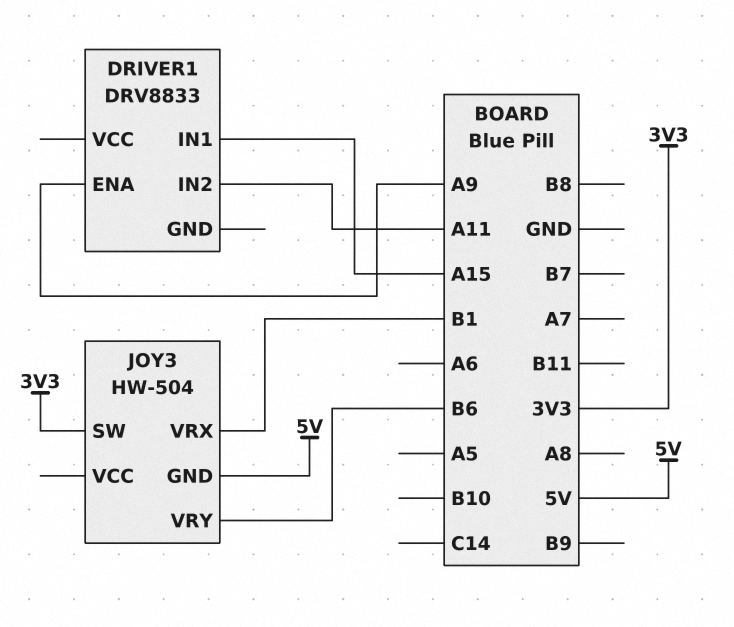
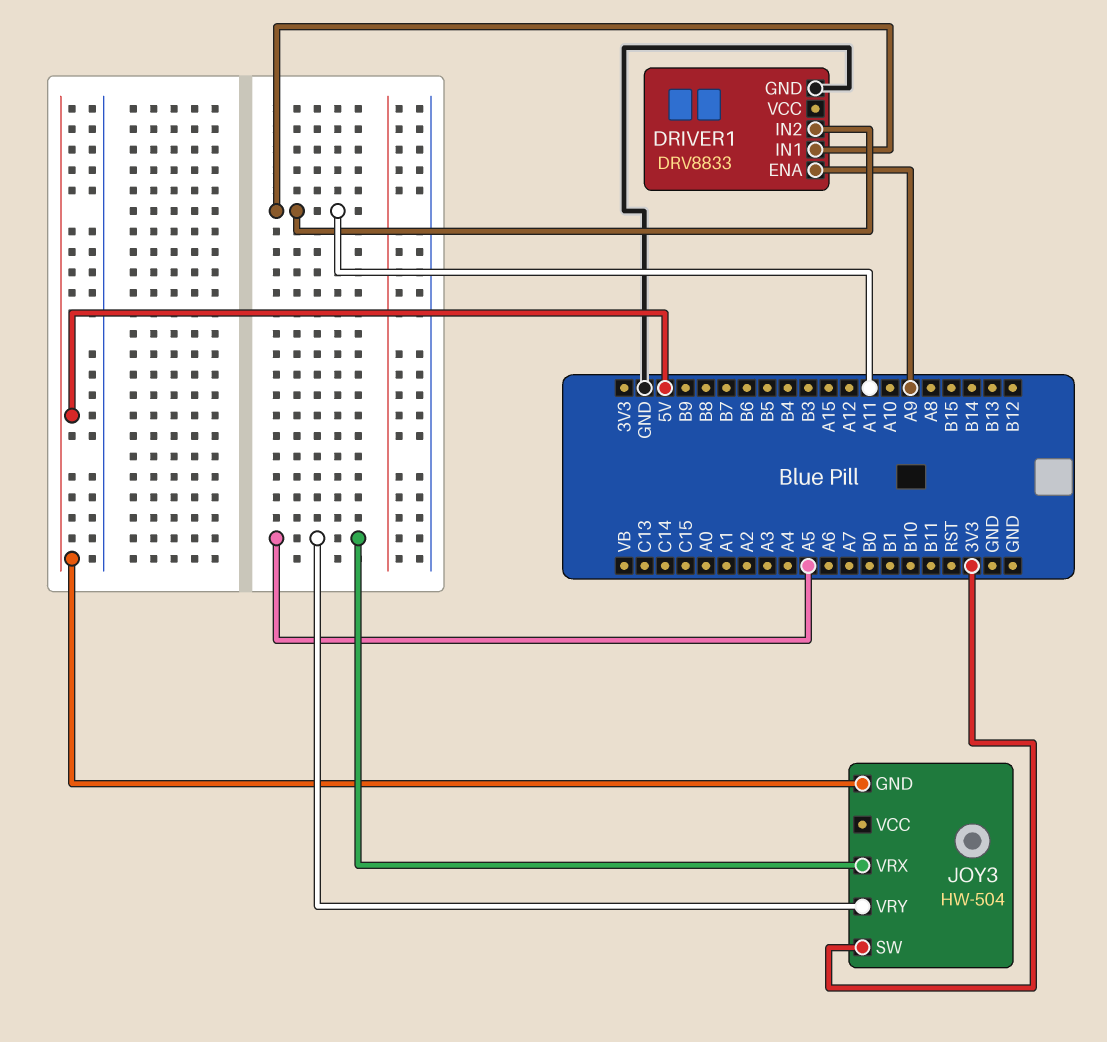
DRIVER1 pin GND: none -> GND
DRIVER1 pin IN1: A15 -> A11
JOY3 pin VRX: B1 -> A5
JOY3 pin VRY: B6 -> A5

